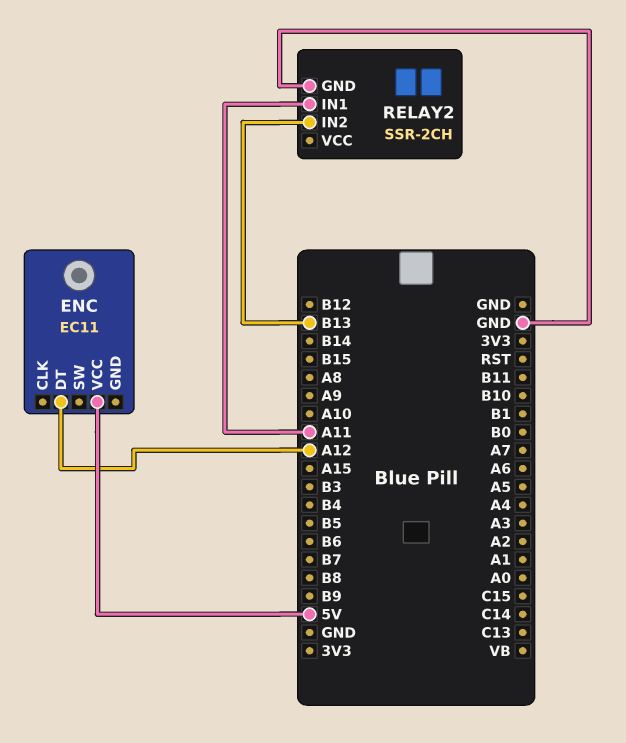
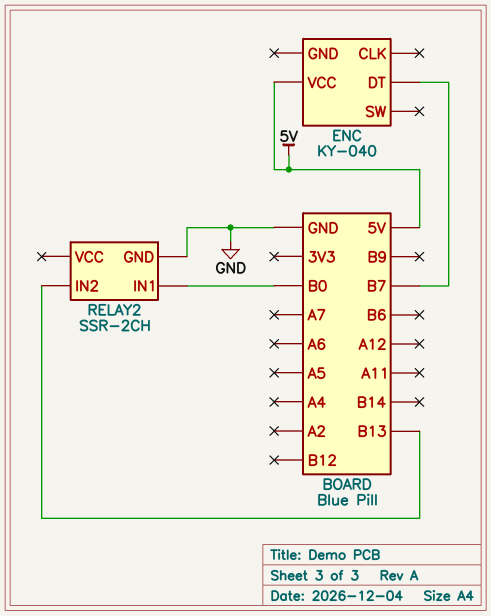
ENC: EC11 -> KY-040
ENC pin DT: A12 -> B7
RELAY2 pin IN1: A11 -> B0

